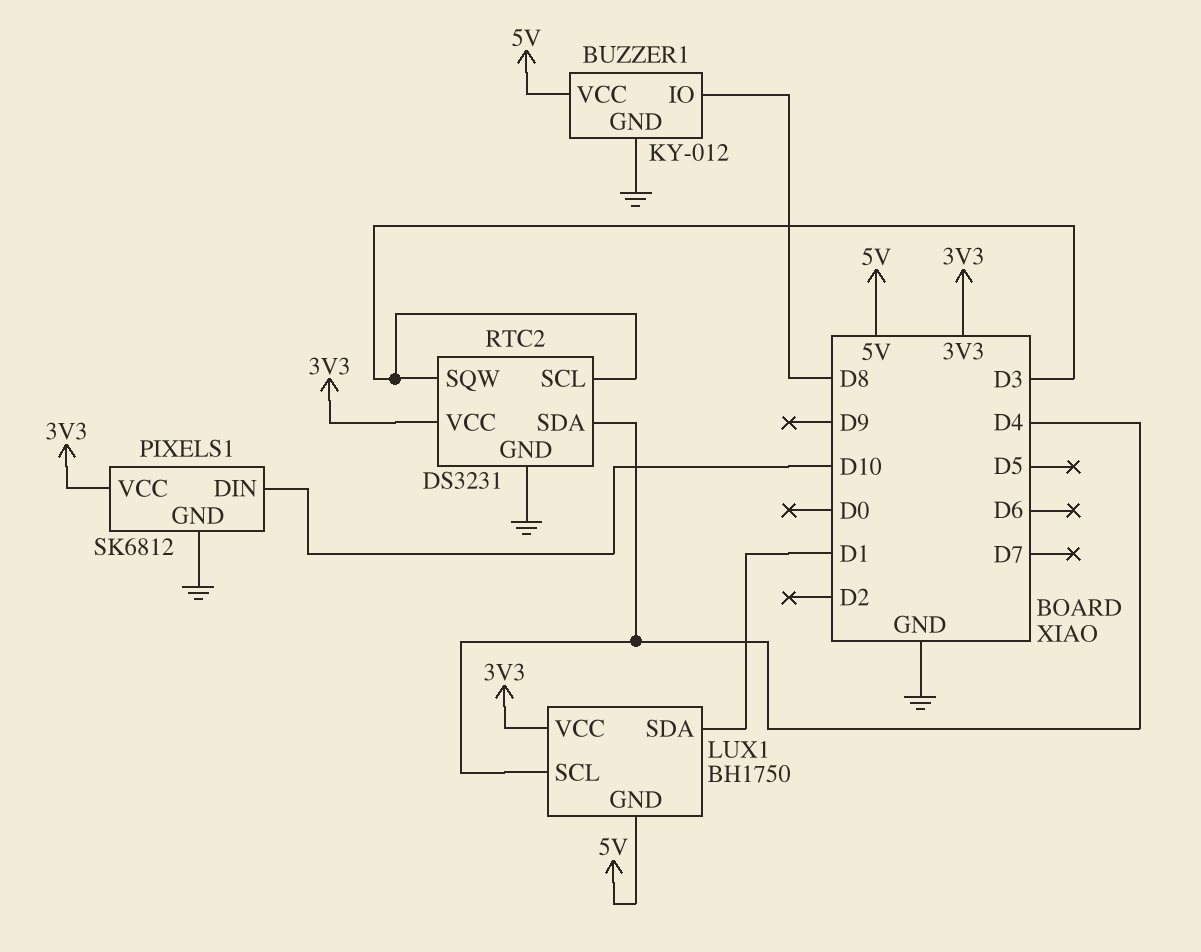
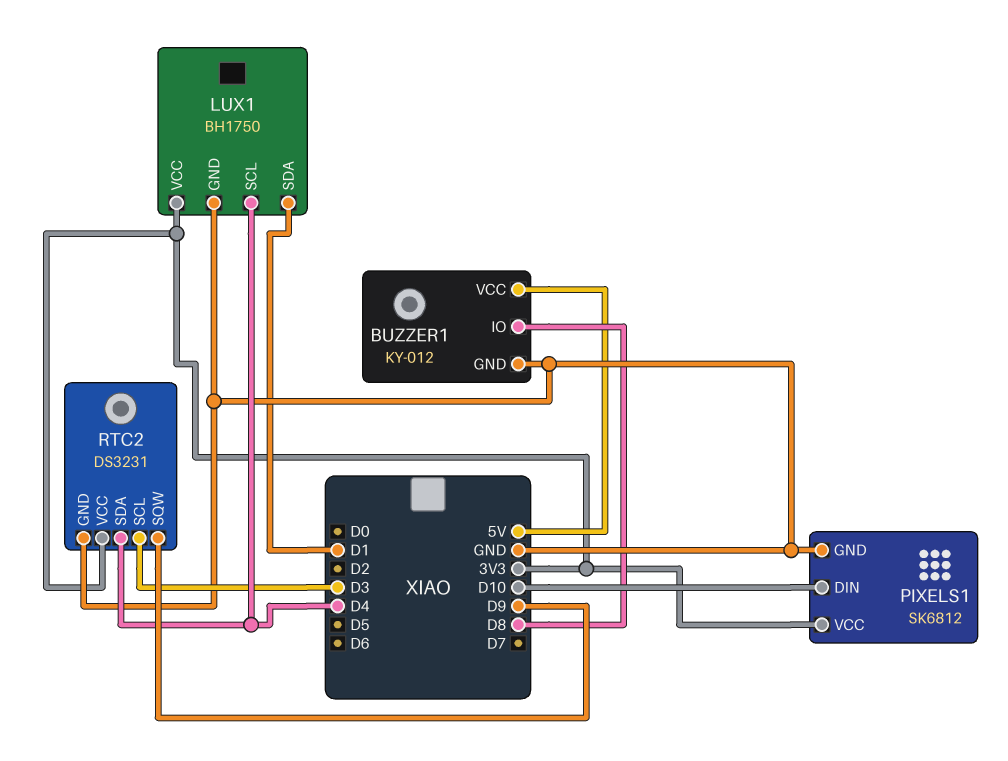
LUX1 pin GND: 5V -> GND
RTC2 pin SQW: D3 -> D9

